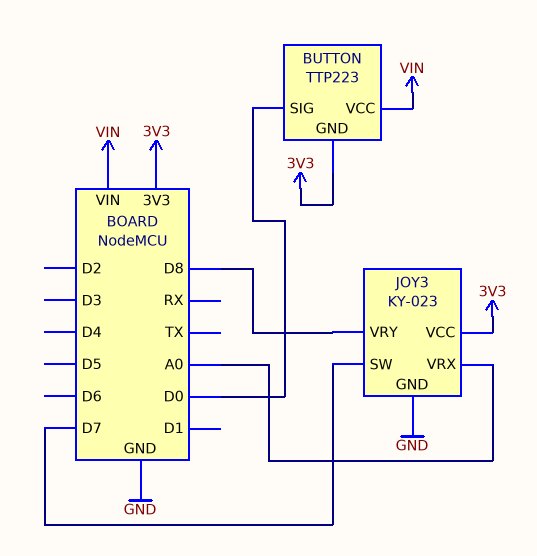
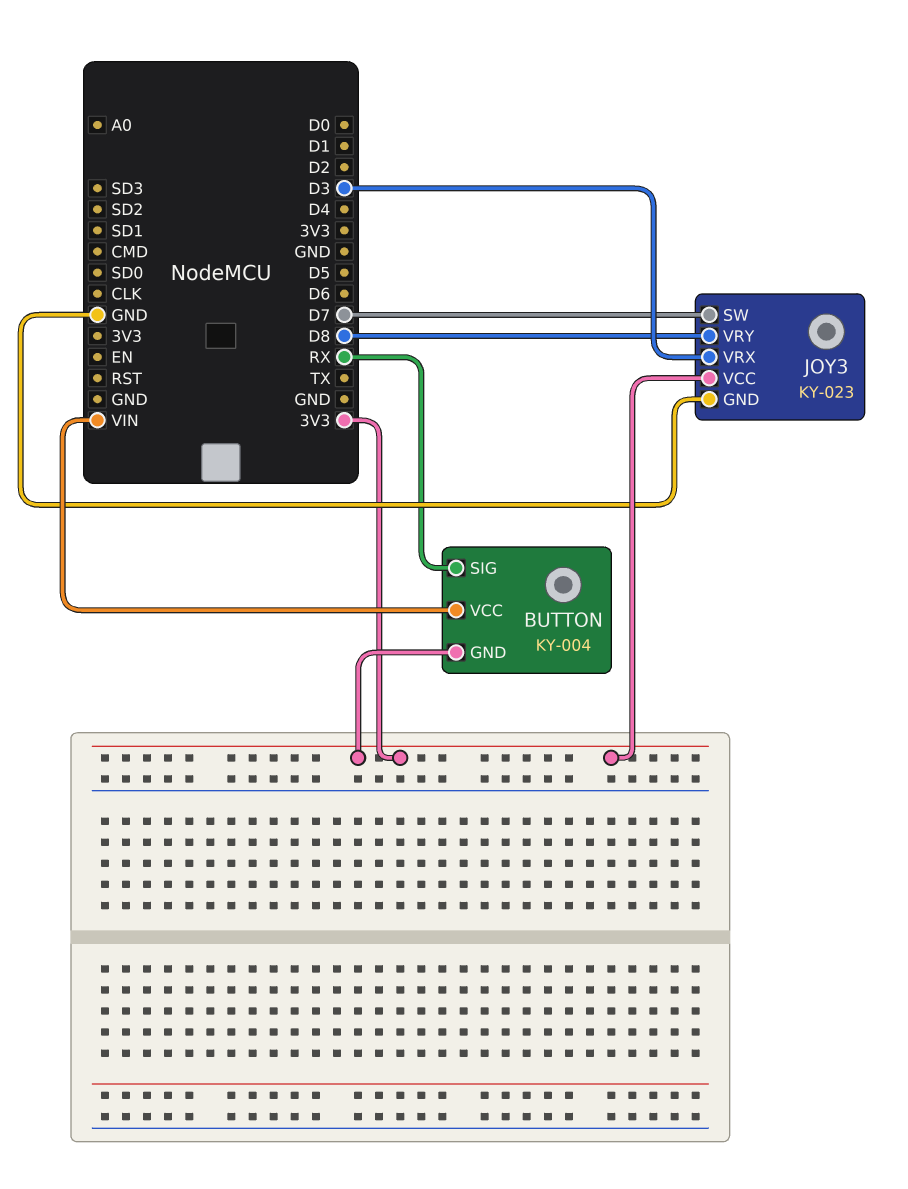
BUTTON: TTP223 -> KY-004
BUTTON pin SIG: D0 -> RX
JOY3 pin VRX: A0 -> D3

